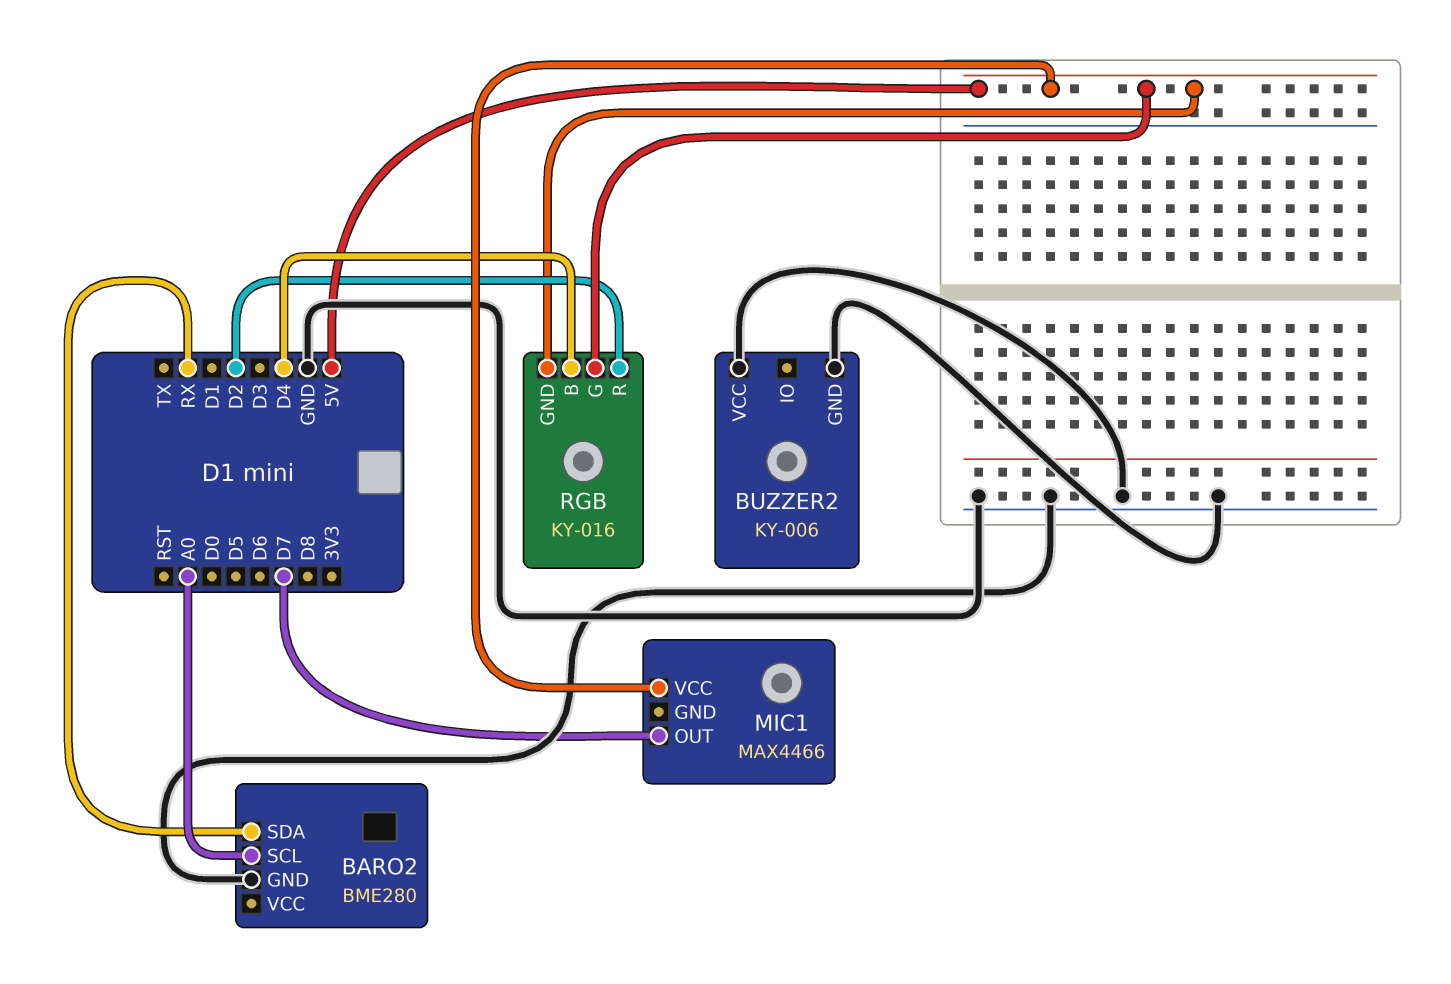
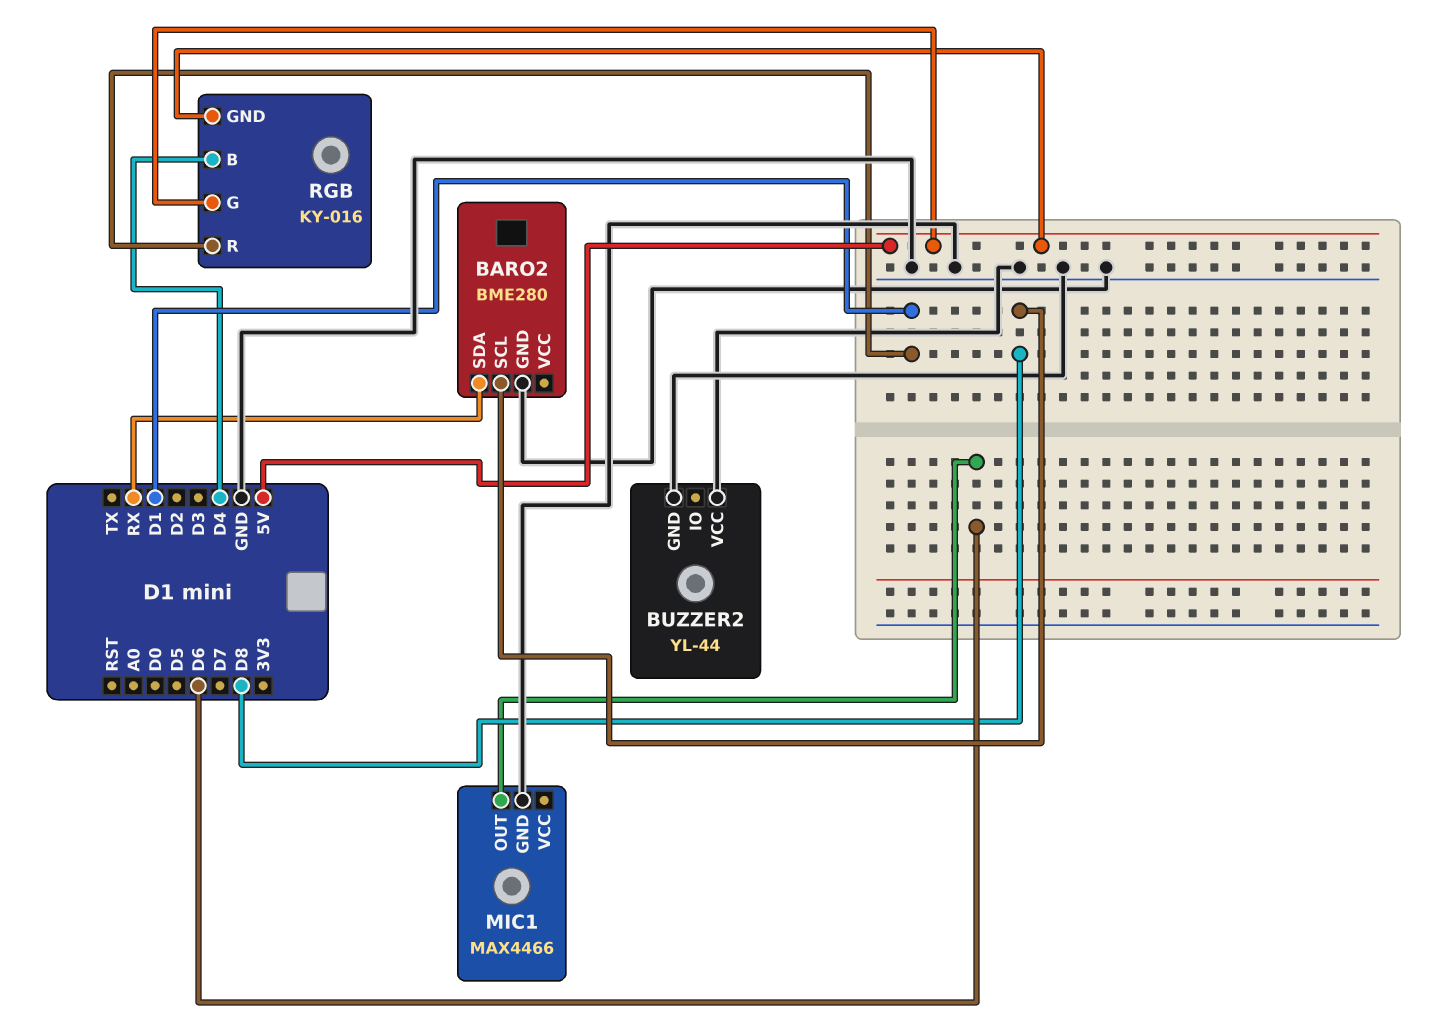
BARO2 pin SCL: A0 -> D8
BUZZER2: KY-006 -> YL-44
MIC1 pin GND: none -> GND
MIC1 pin OUT: D7 -> D6
MIC1 pin VCC: 5V -> none
RGB pin R: D2 -> D1

